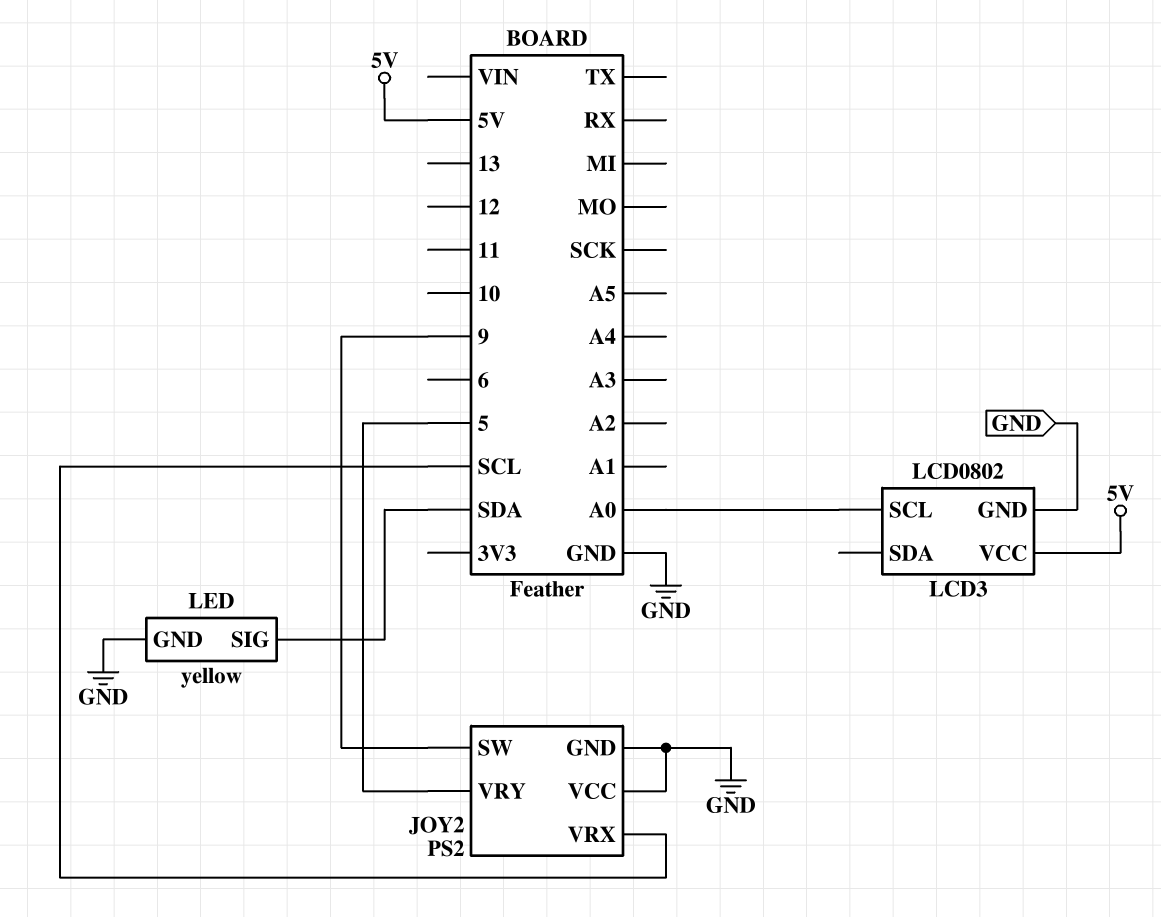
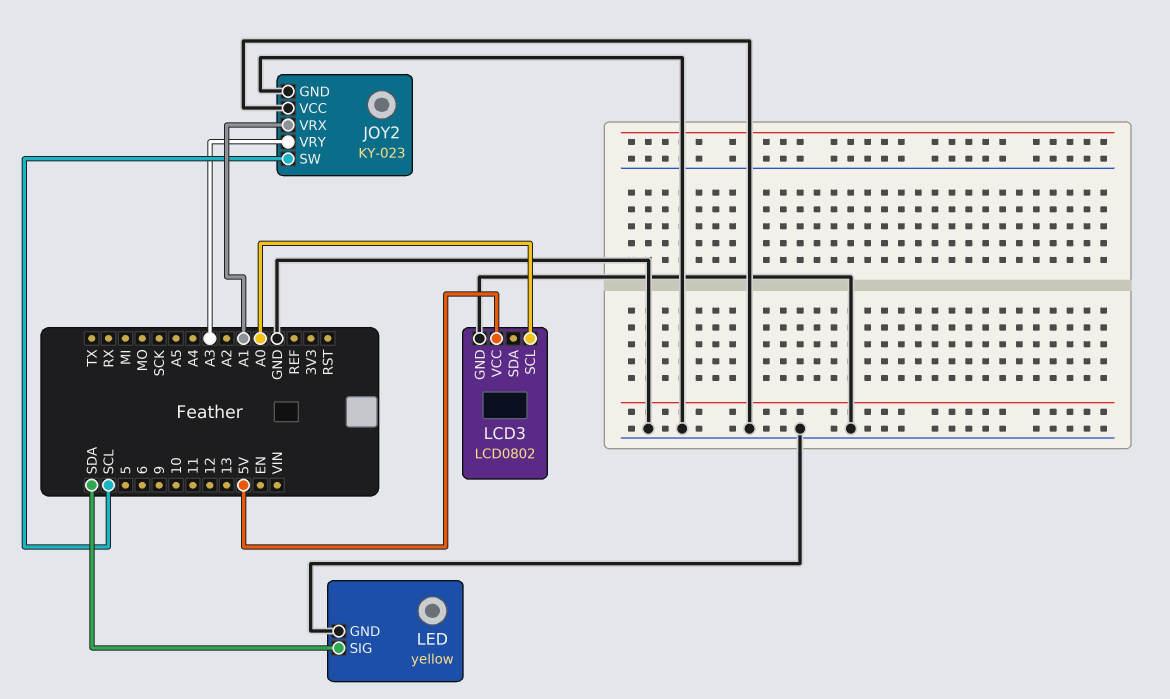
JOY2: PS2 -> KY-023
JOY2 pin SW: 9 -> SCL
JOY2 pin VRX: SCL -> A1
JOY2 pin VRY: 5 -> A3

